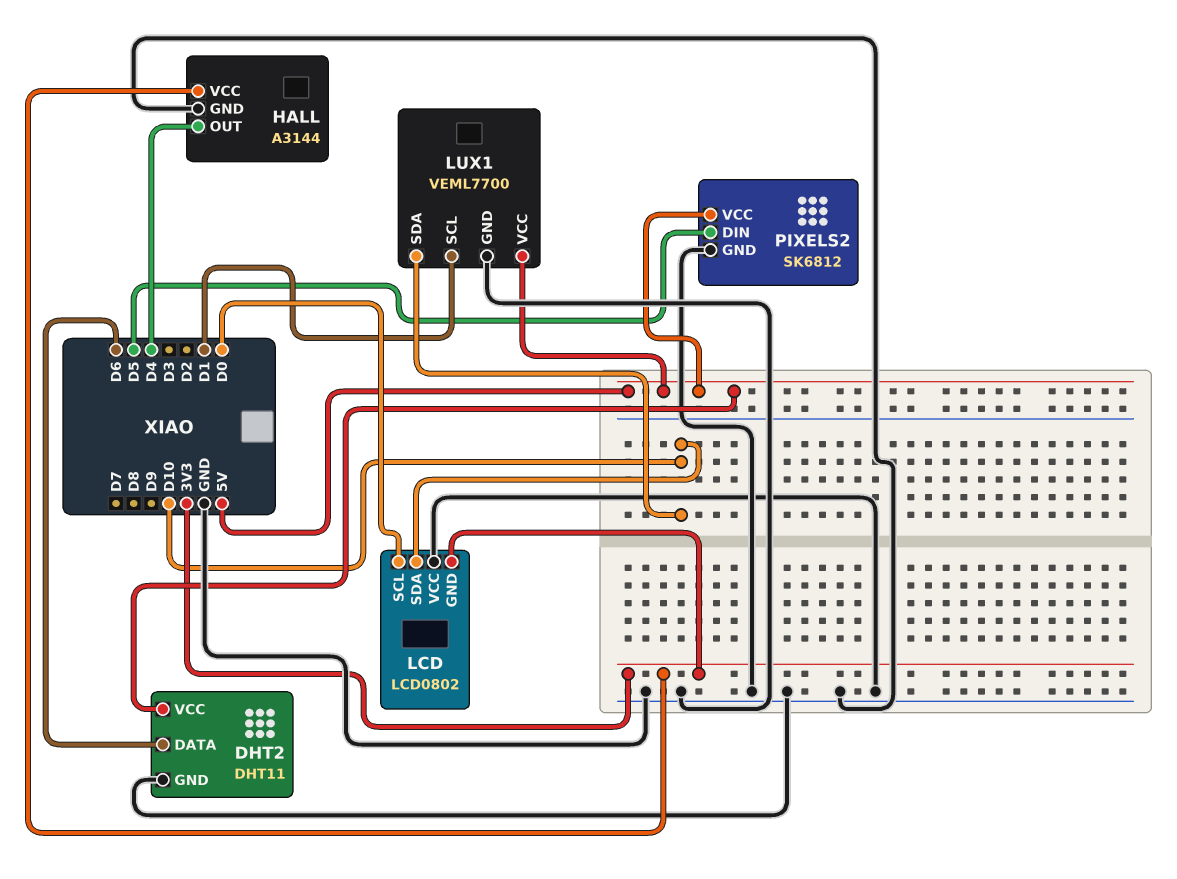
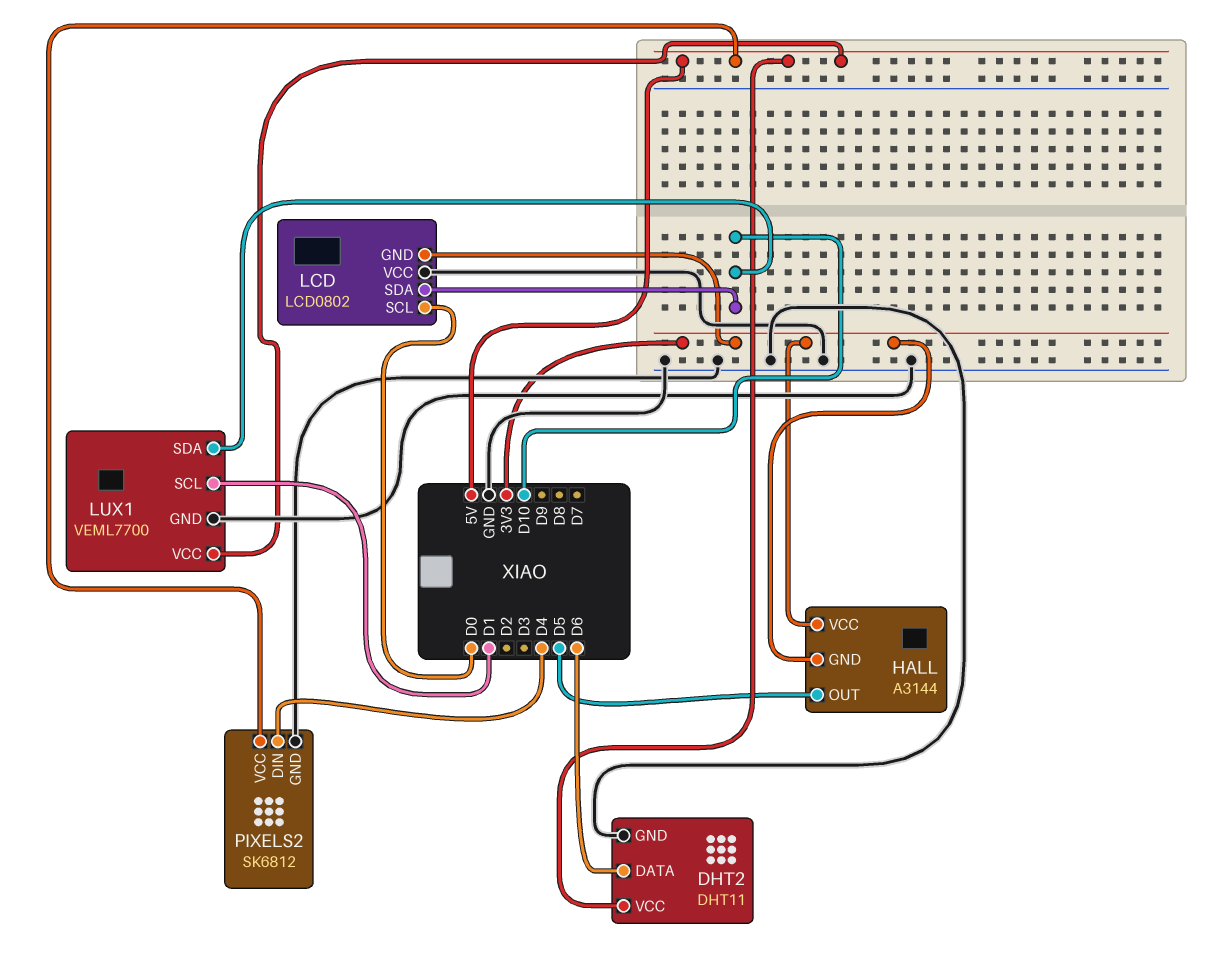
HALL pin GND: GND -> 3V3
HALL pin OUT: D4 -> D5
PIXELS2 pin DIN: D5 -> D4

